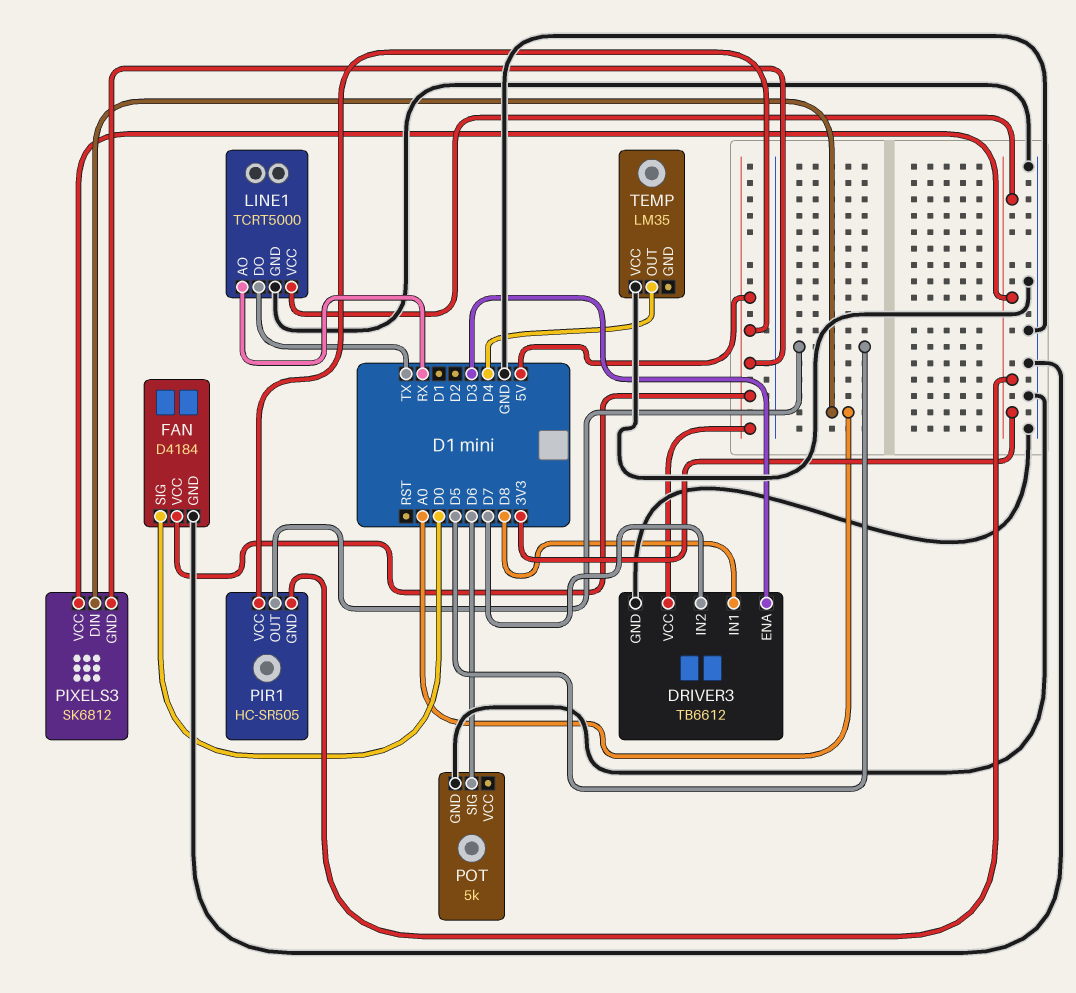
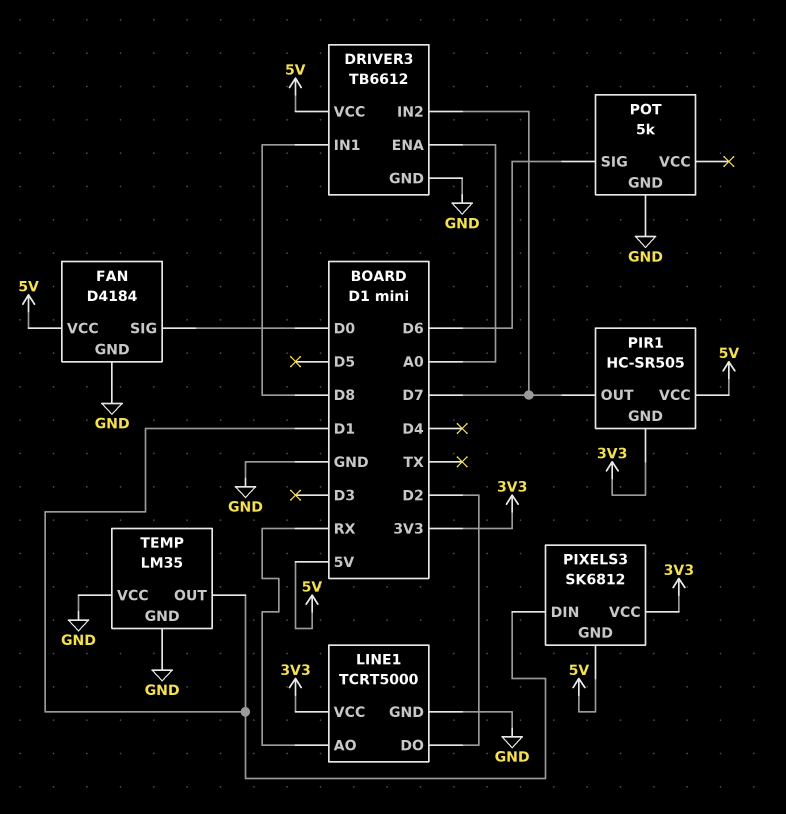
DRIVER3 pin ENA: D3 -> A0
LINE1 pin DO: TX -> D2
PIR1 pin OUT: D5 -> D7
PIXELS3 pin DIN: A0 -> D1
TEMP pin GND: none -> GND
TEMP pin OUT: D4 -> D1

